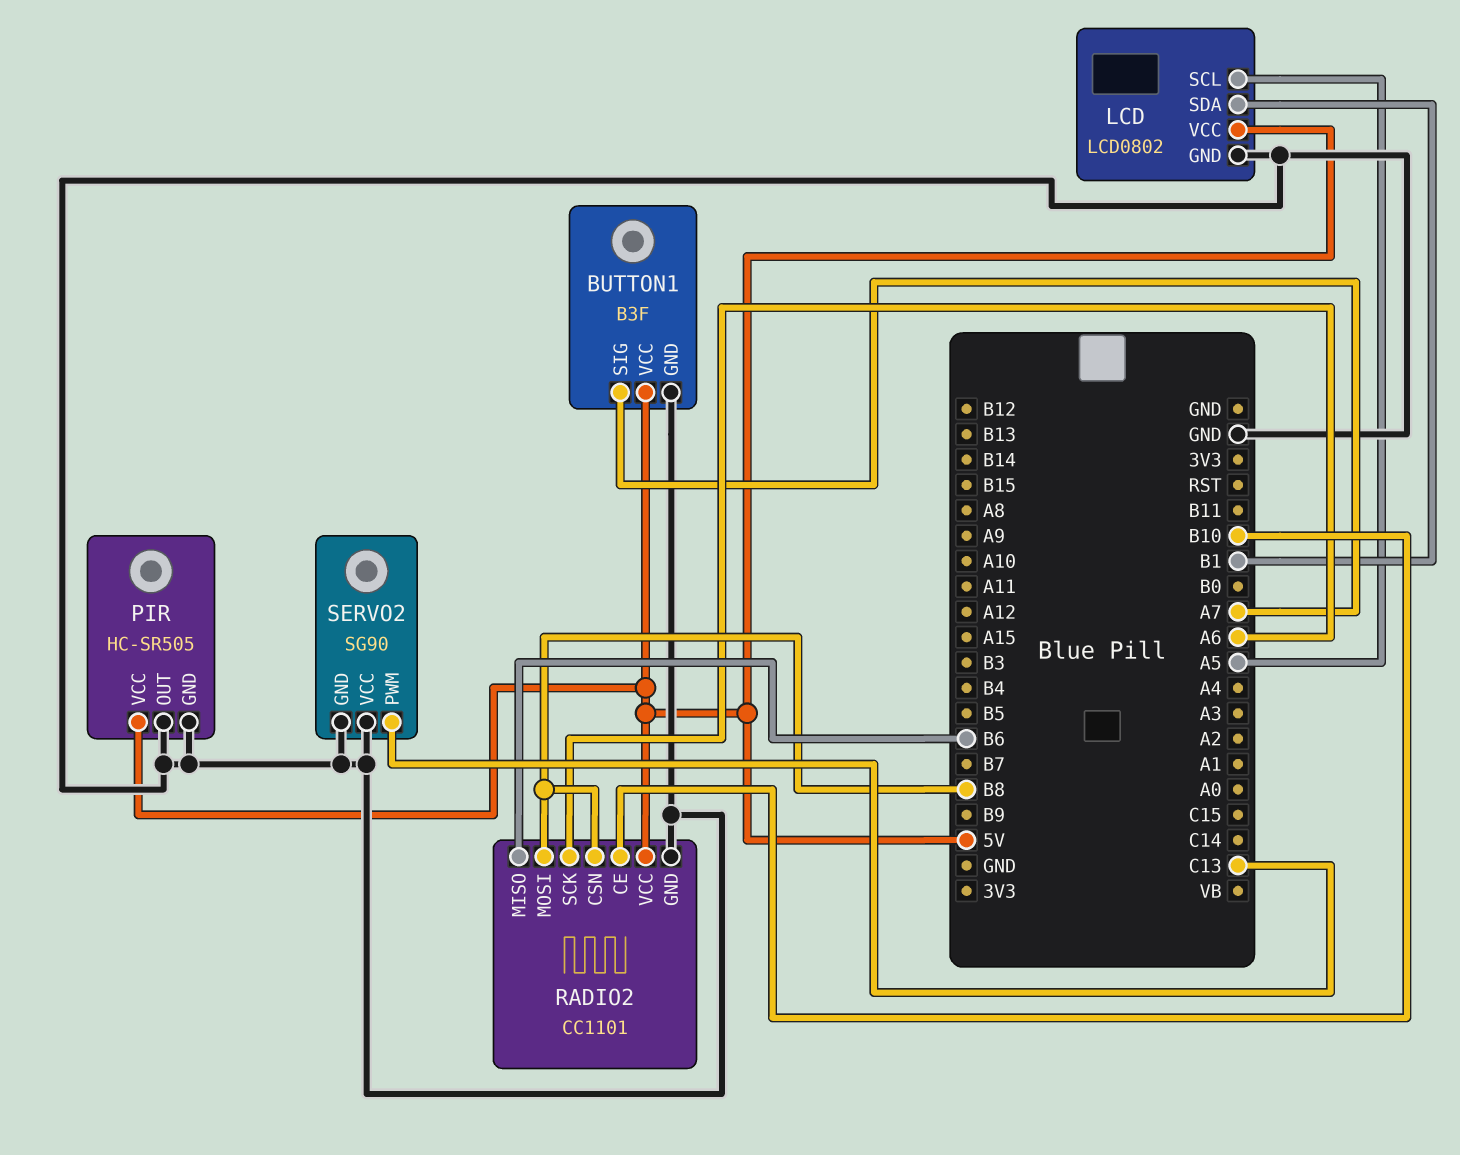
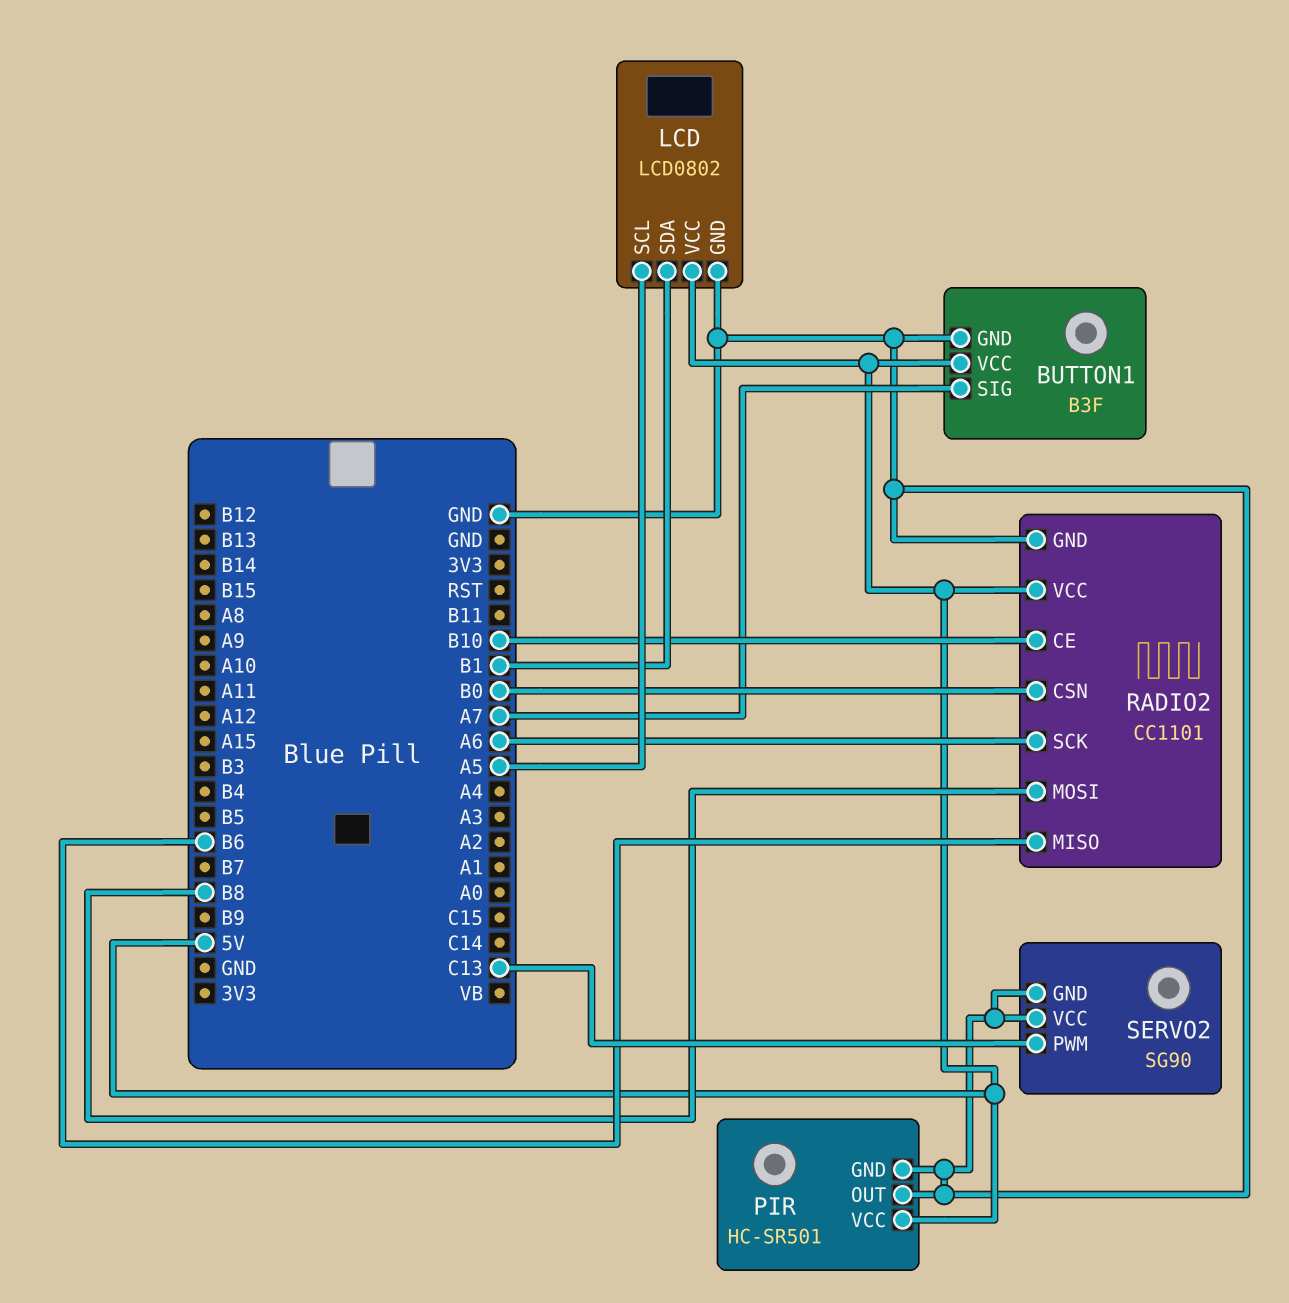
PIR: HC-SR505 -> HC-SR501
RADIO2 pin CSN: B8 -> B0

